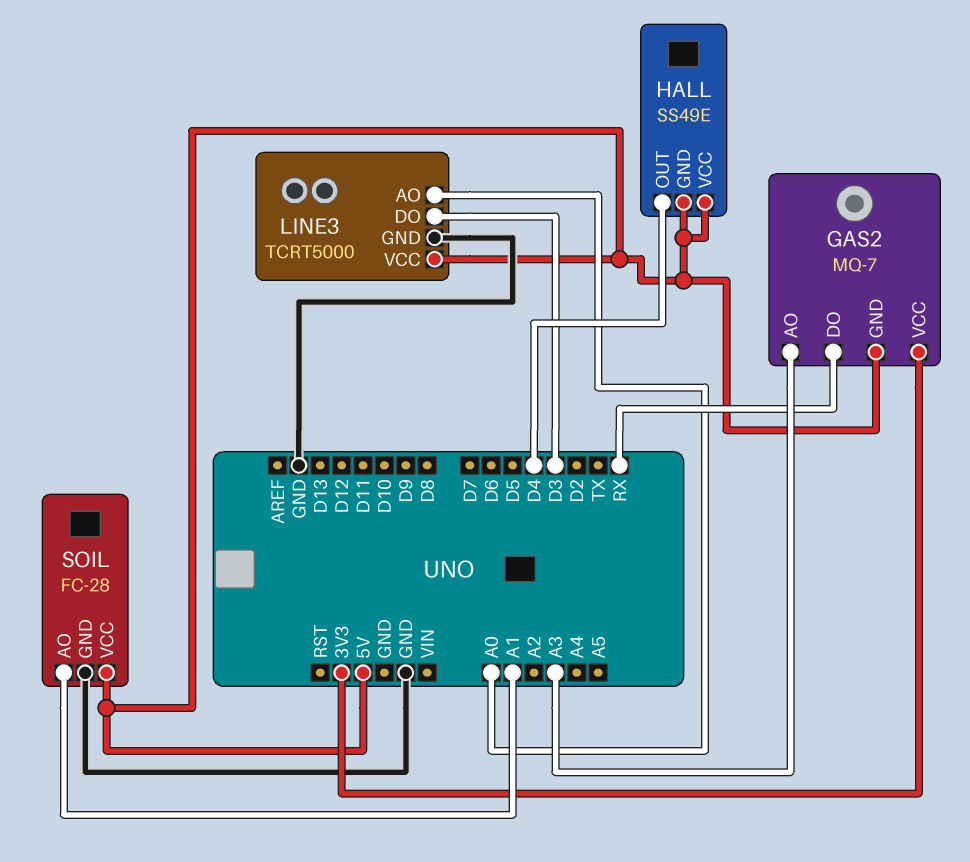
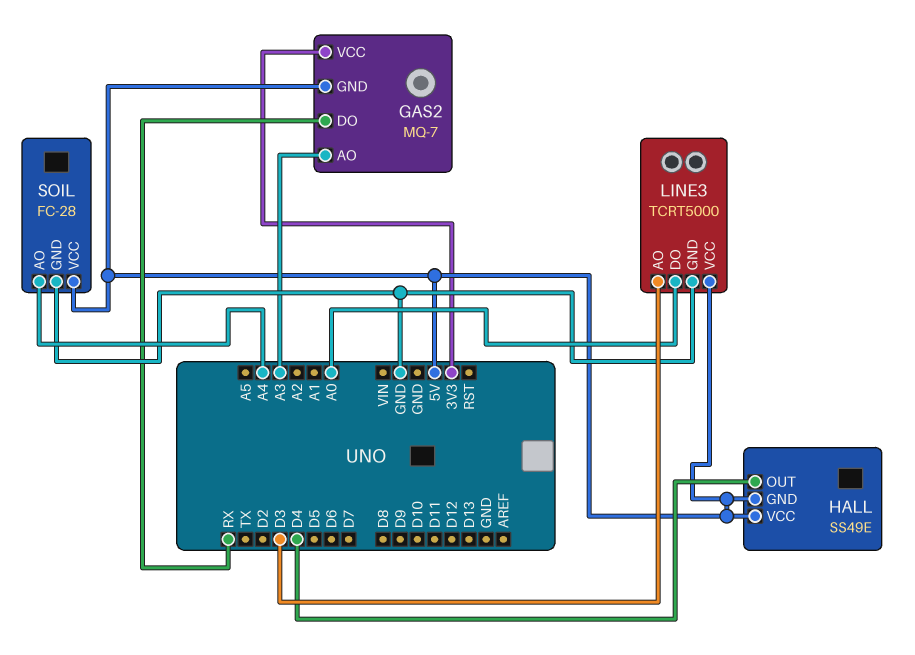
LINE3 pin AO: A0 -> D3
LINE3 pin DO: D3 -> A0
SOIL pin AO: A1 -> A4

